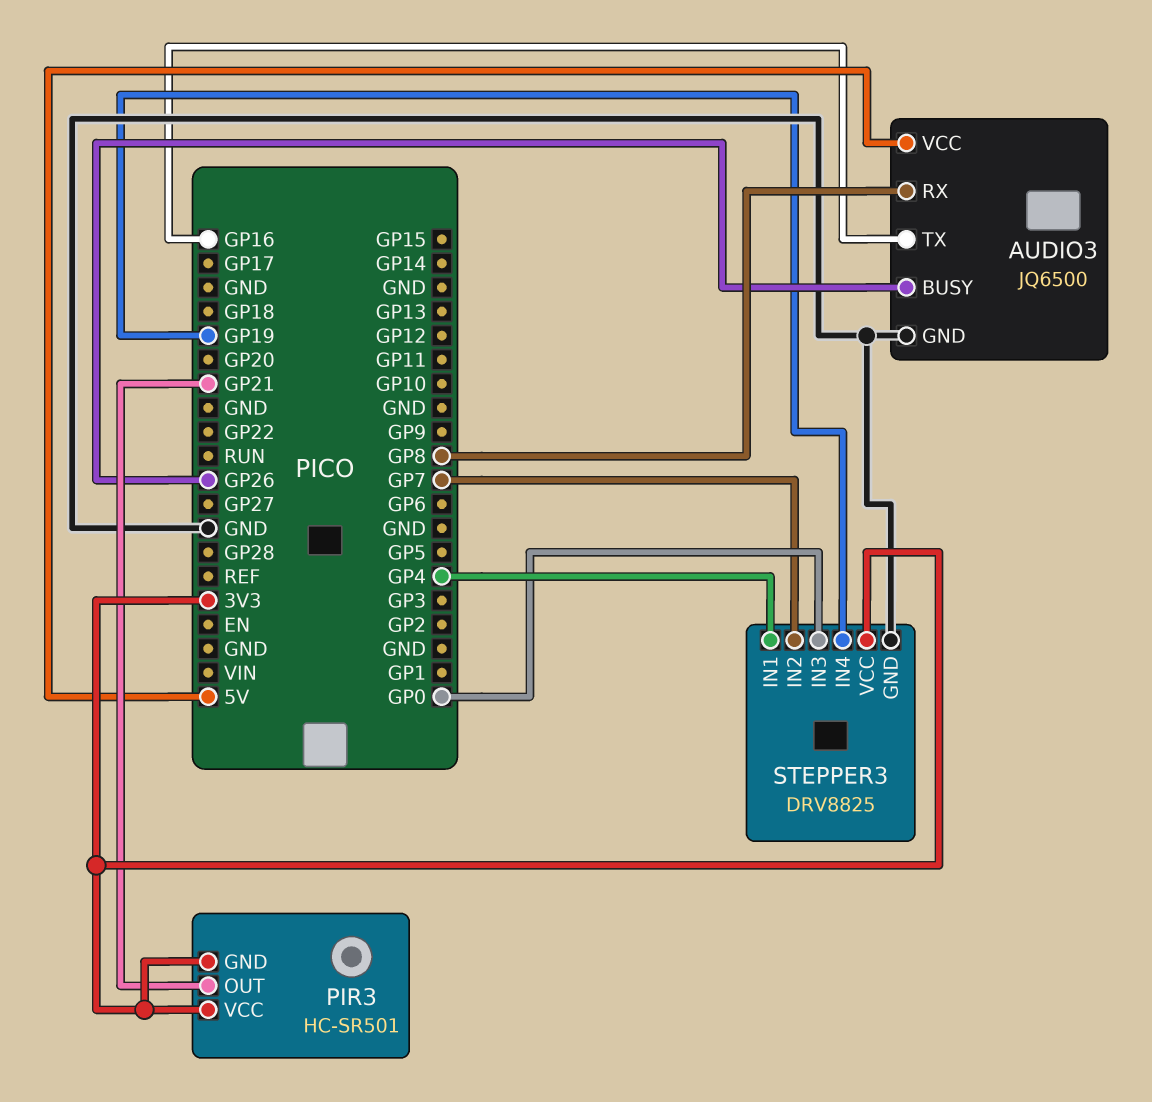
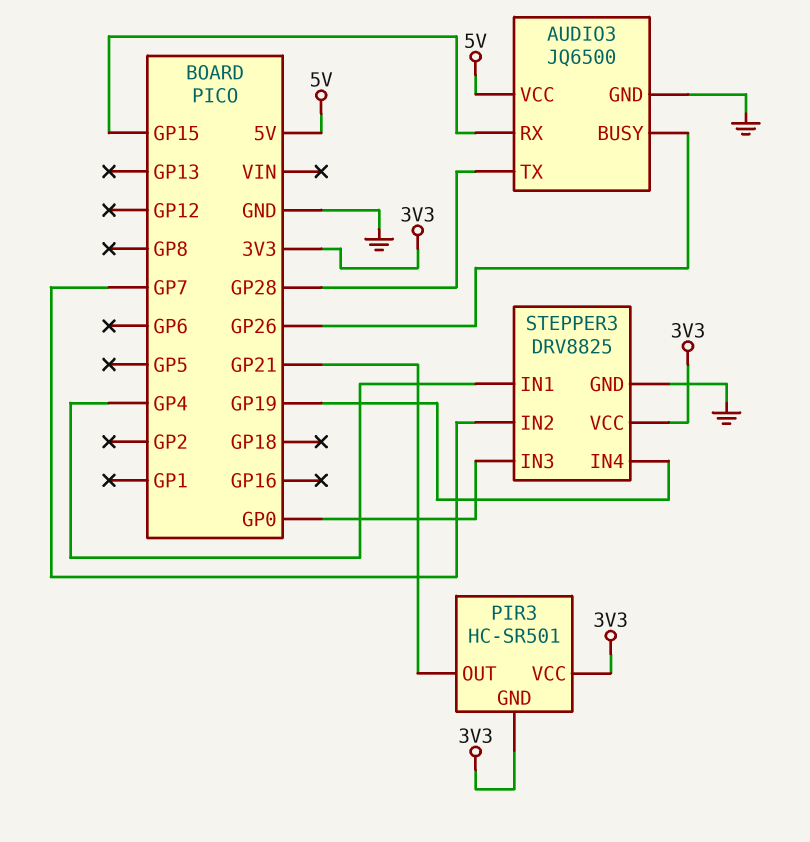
AUDIO3 pin RX: GP8 -> GP15
AUDIO3 pin TX: GP16 -> GP28

